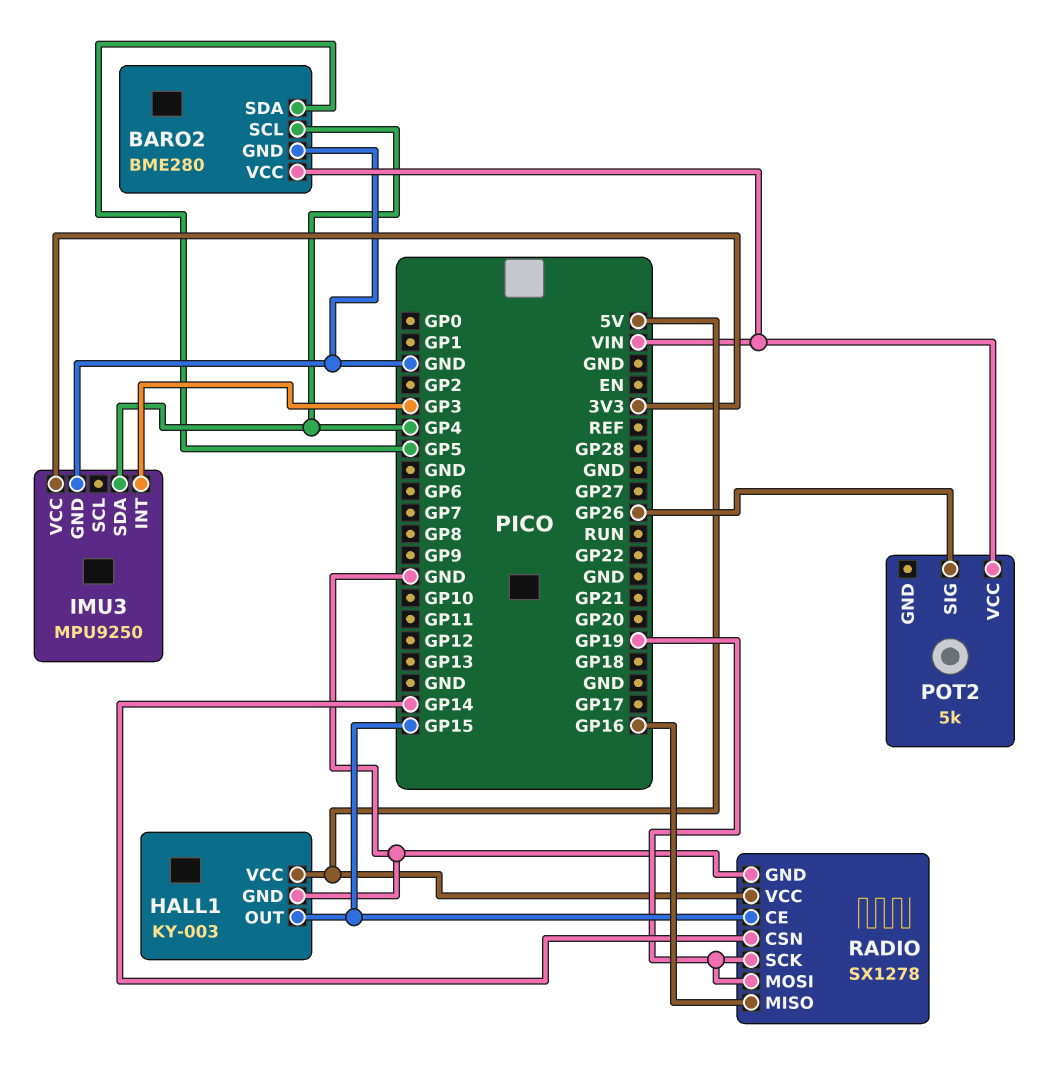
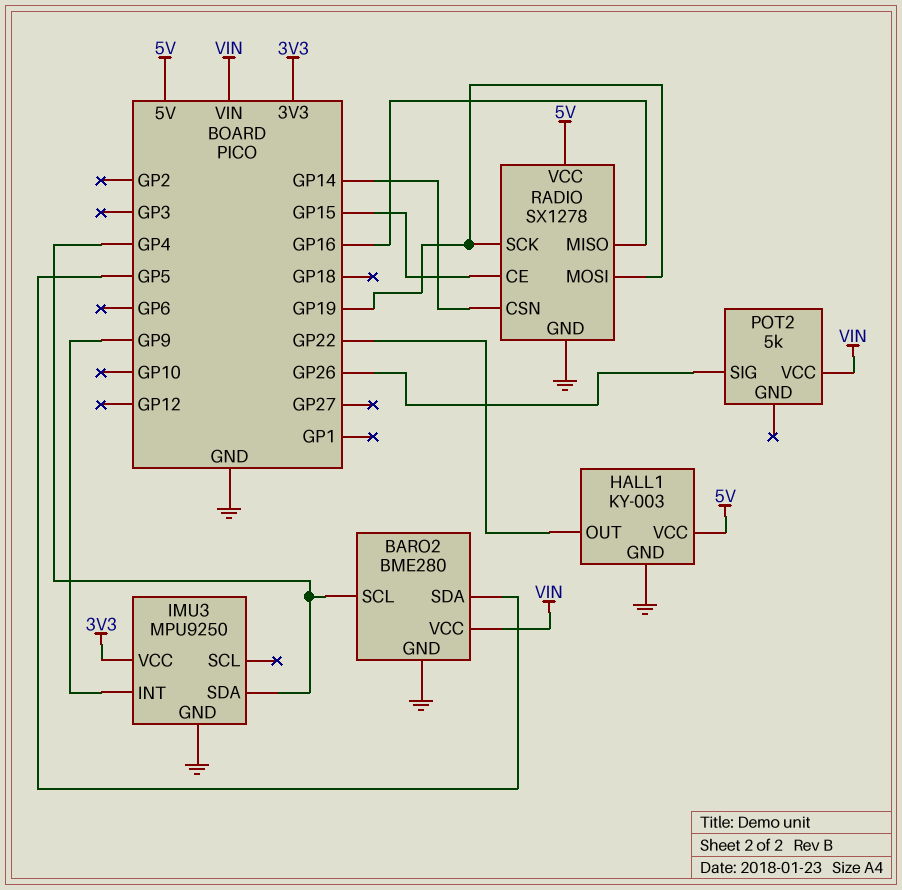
HALL1 pin OUT: GP15 -> GP22
IMU3 pin INT: GP3 -> GP9

